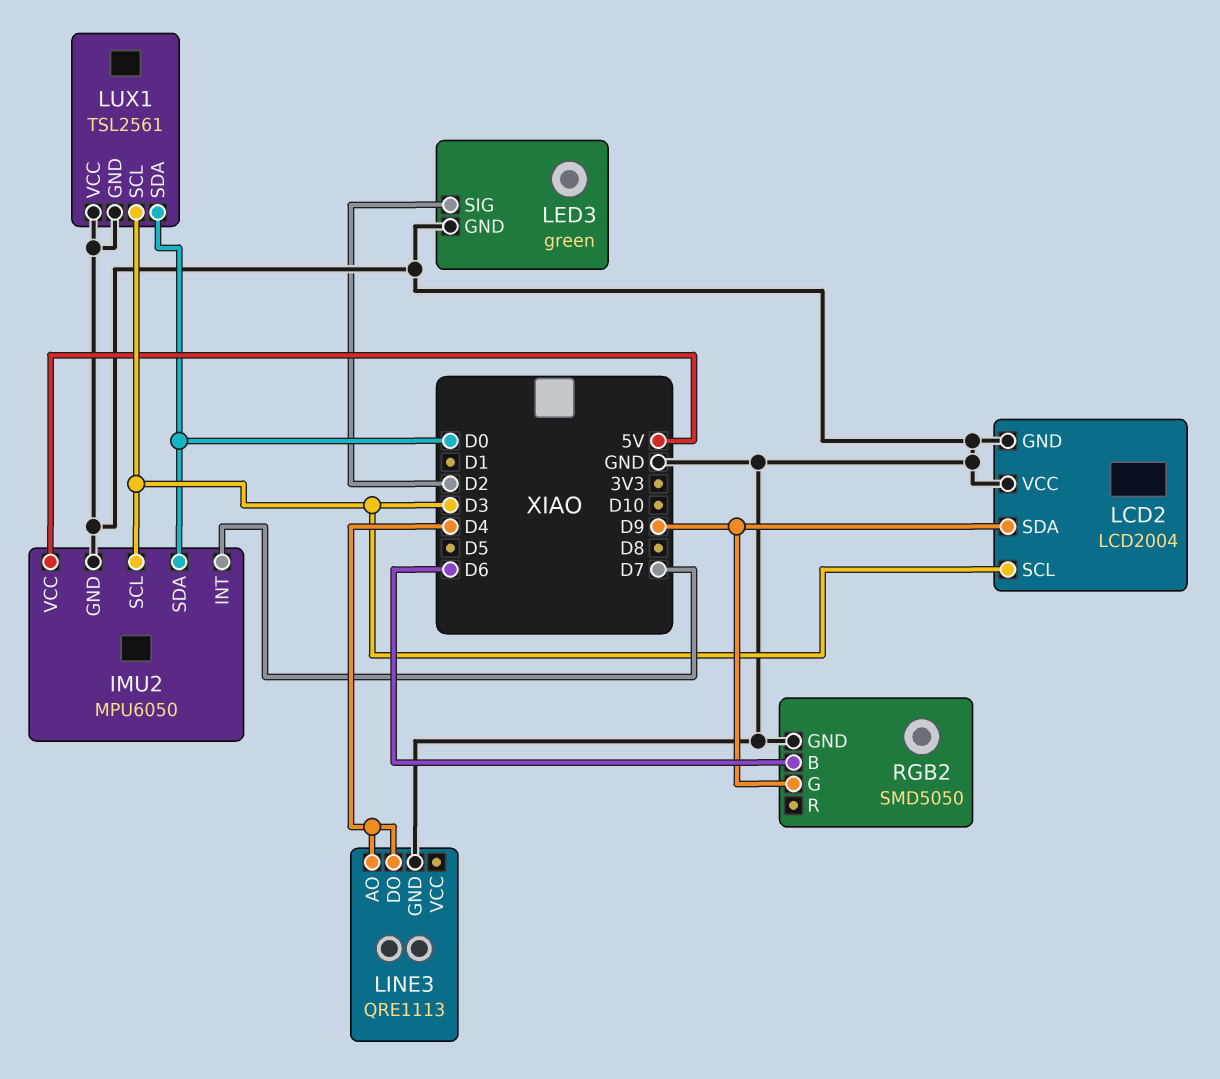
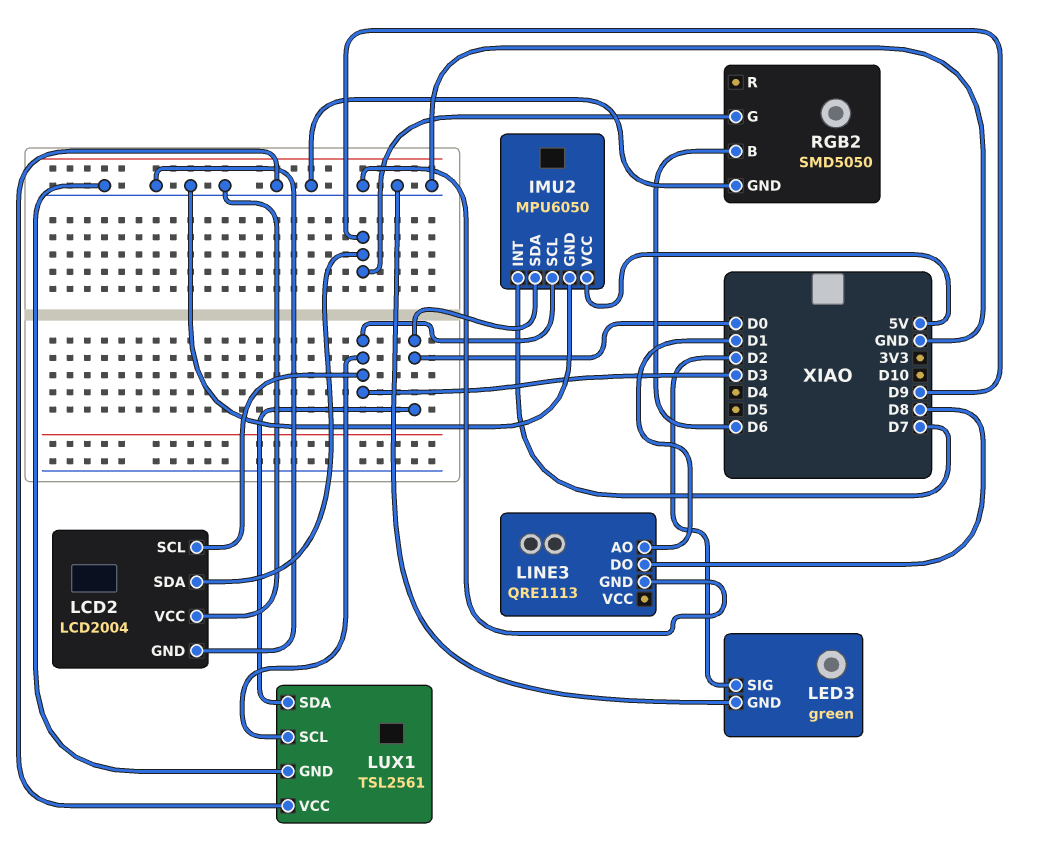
LINE3 pin AO: D4 -> D1
LINE3 pin DO: D4 -> D8

